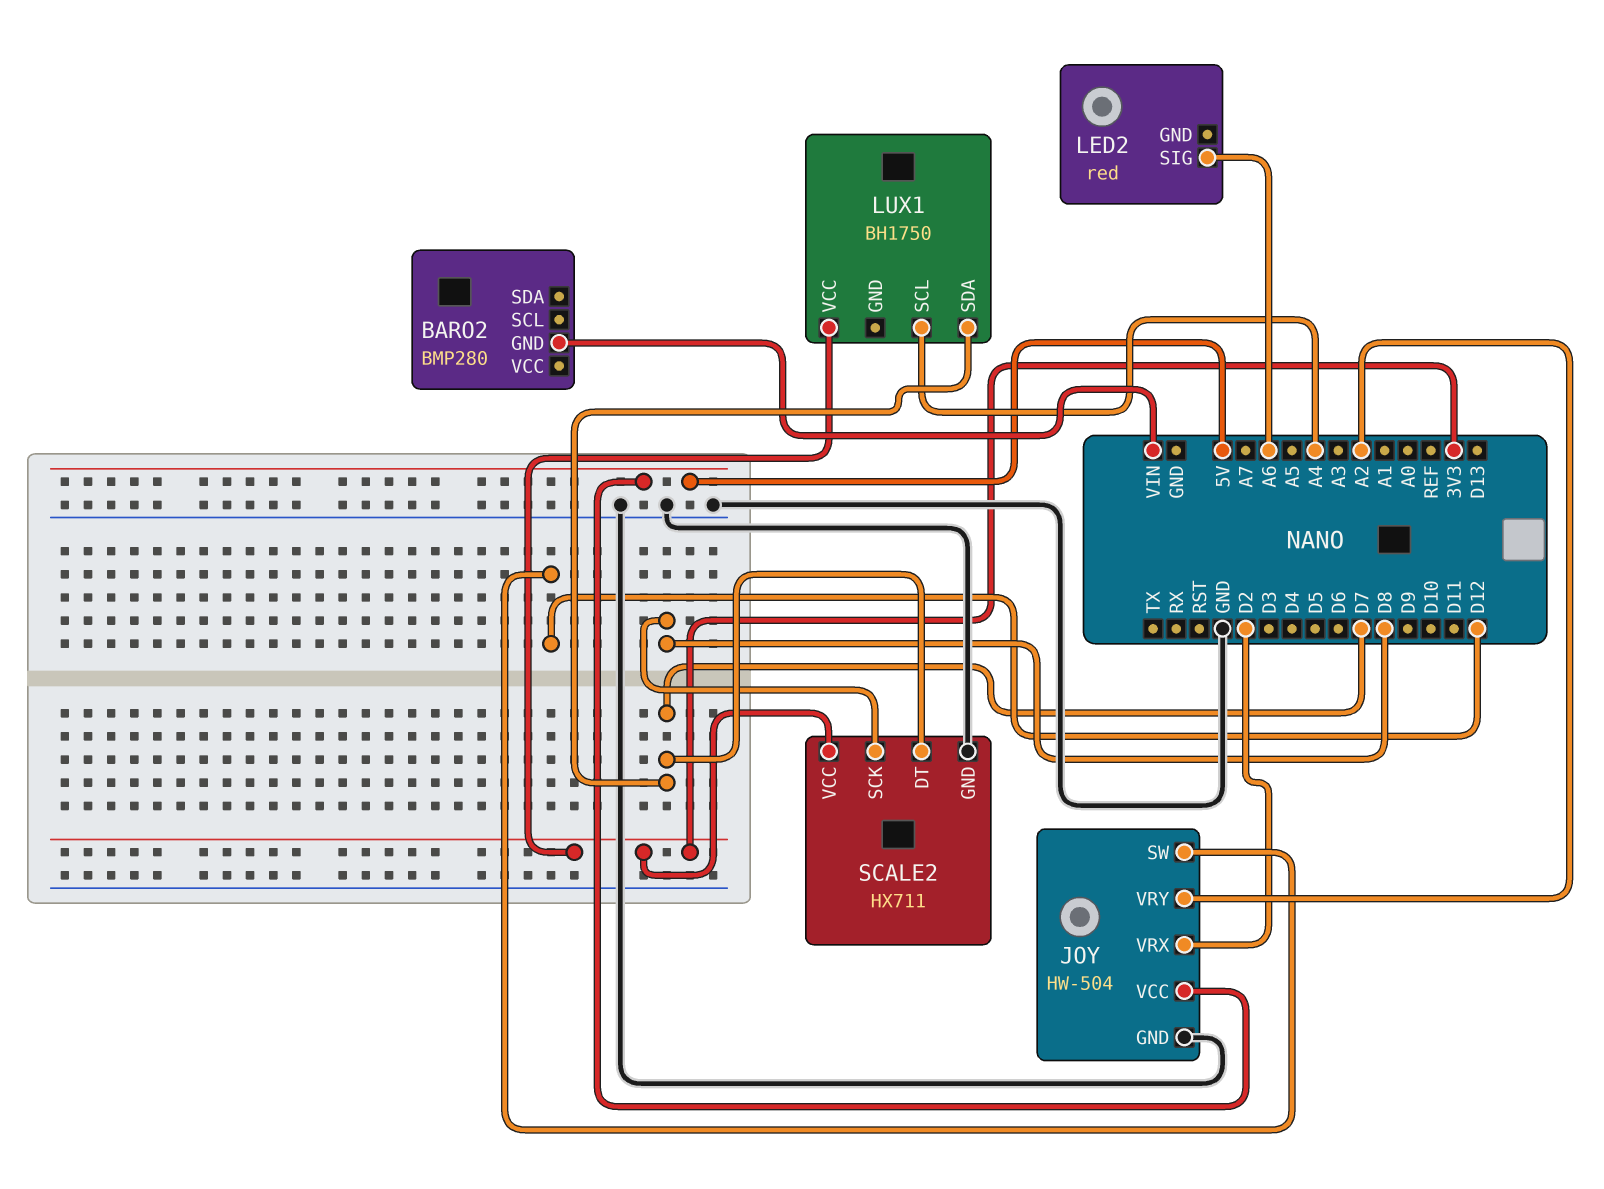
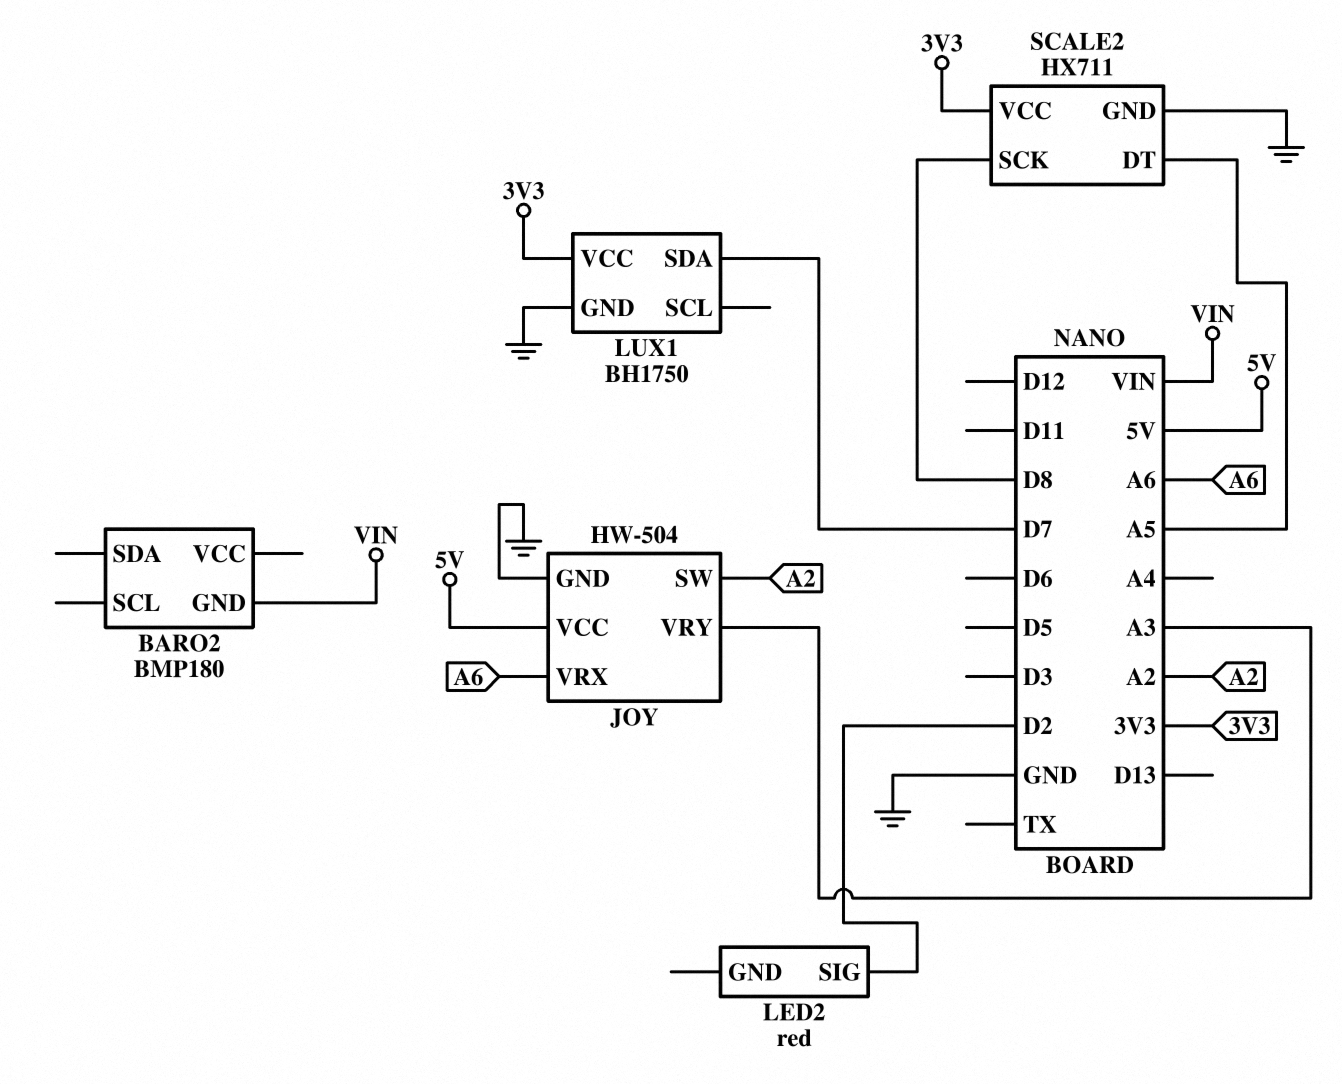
BARO2: BMP280 -> BMP180
JOY pin SW: D12 -> A2
JOY pin VRX: D2 -> A6
JOY pin VRY: A2 -> A3
LED2 pin SIG: A6 -> D2
LUX1 pin GND: none -> GND
LUX1 pin SCL: A4 -> none
SCALE2 pin DT: D7 -> A5

